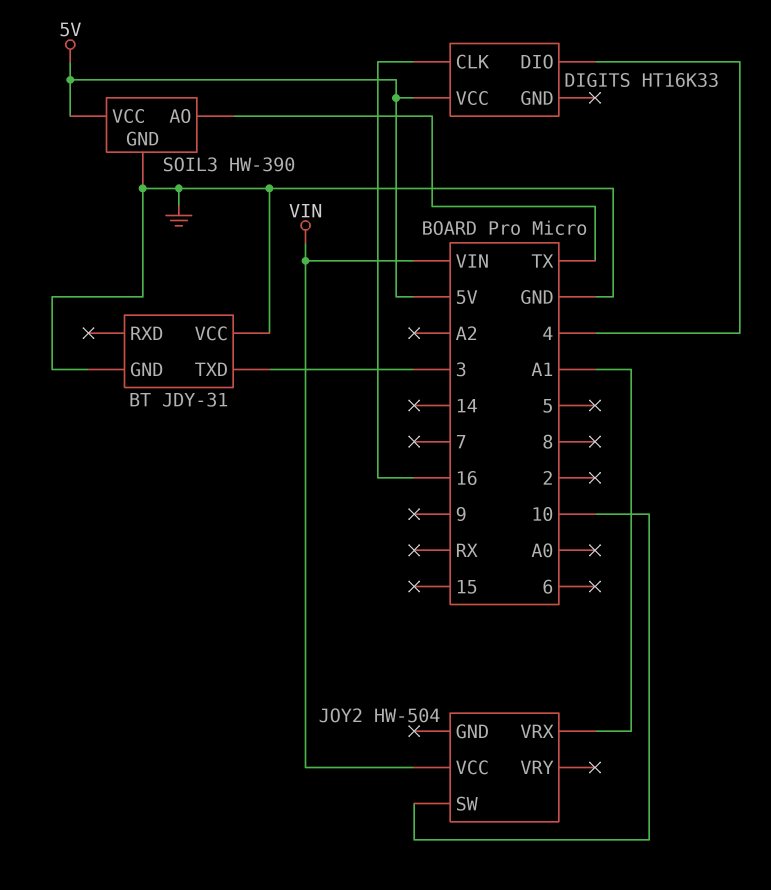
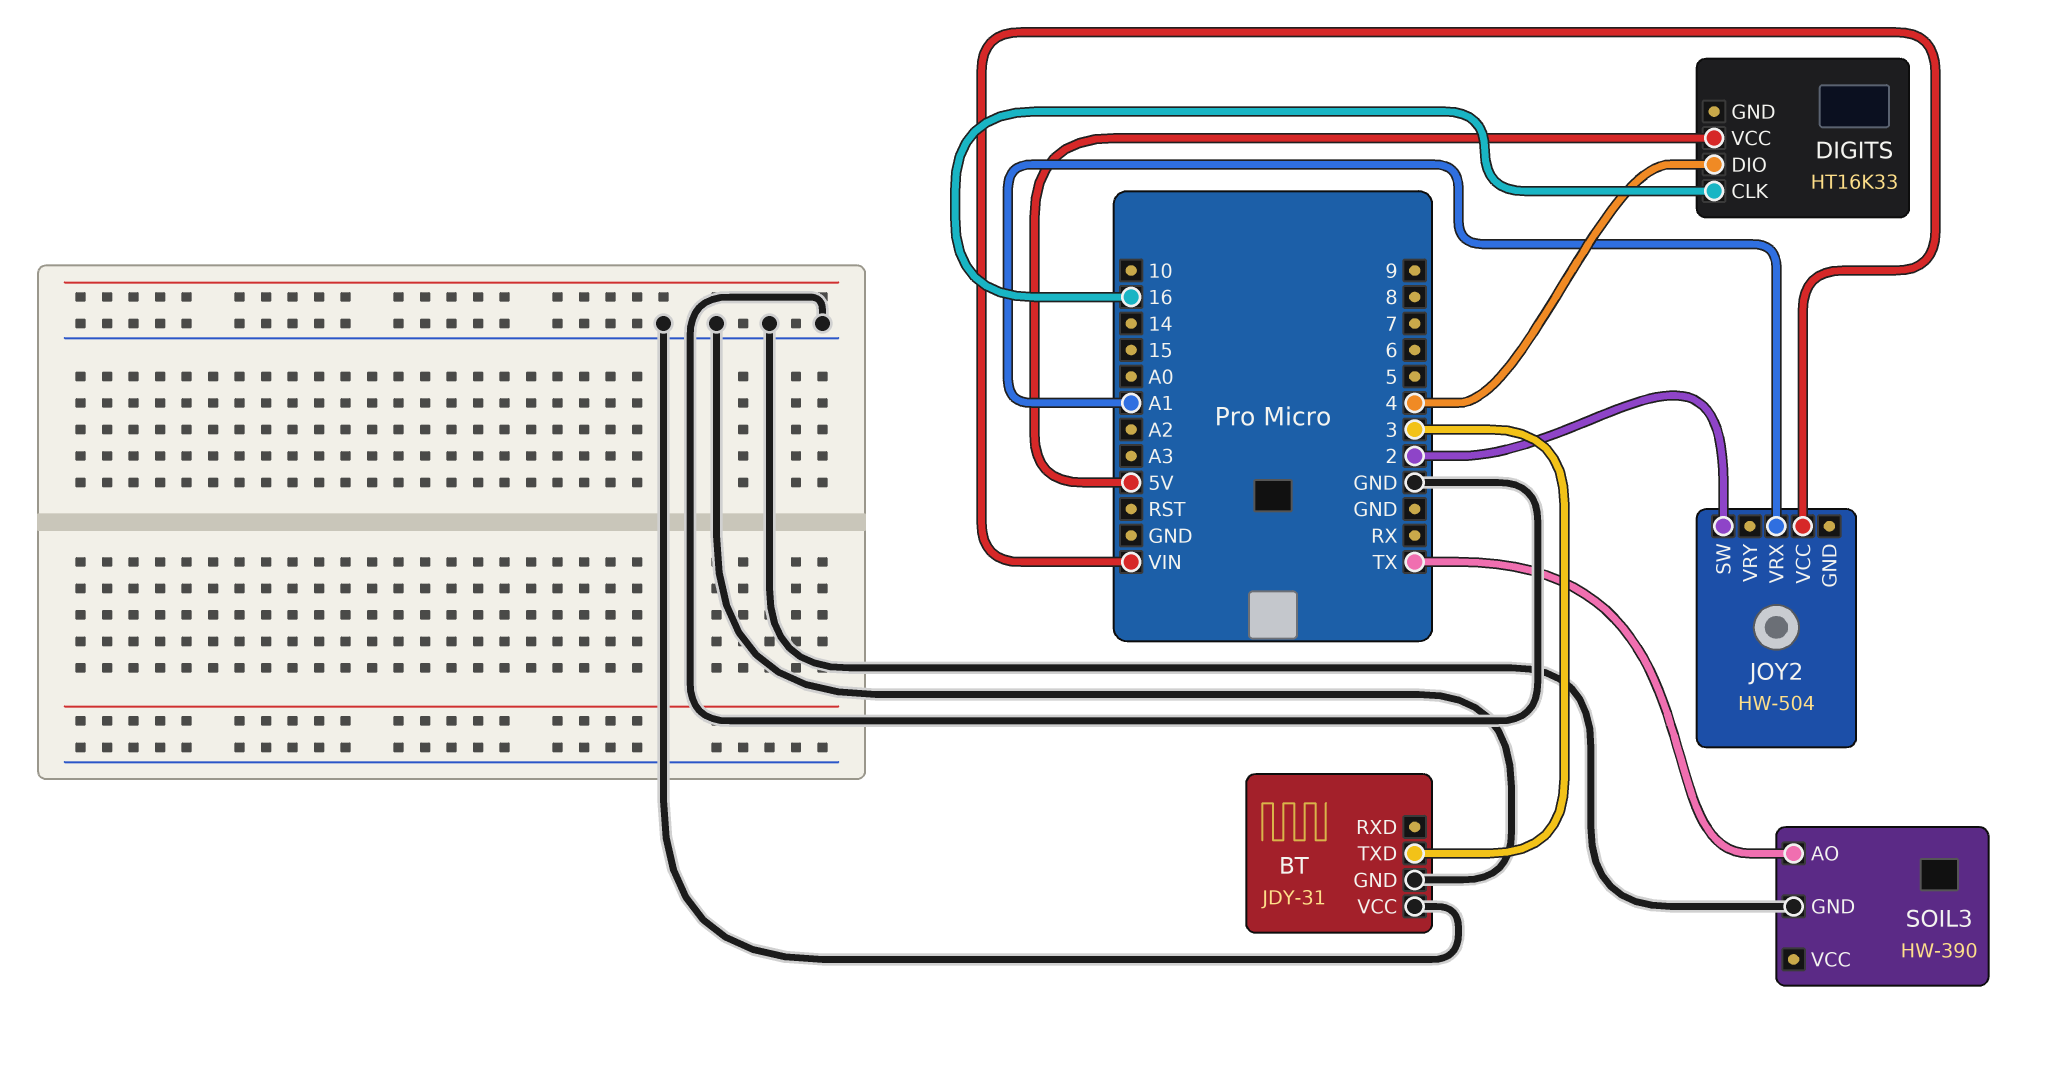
JOY2 pin SW: 10 -> 2
SOIL3 pin VCC: 5V -> none

